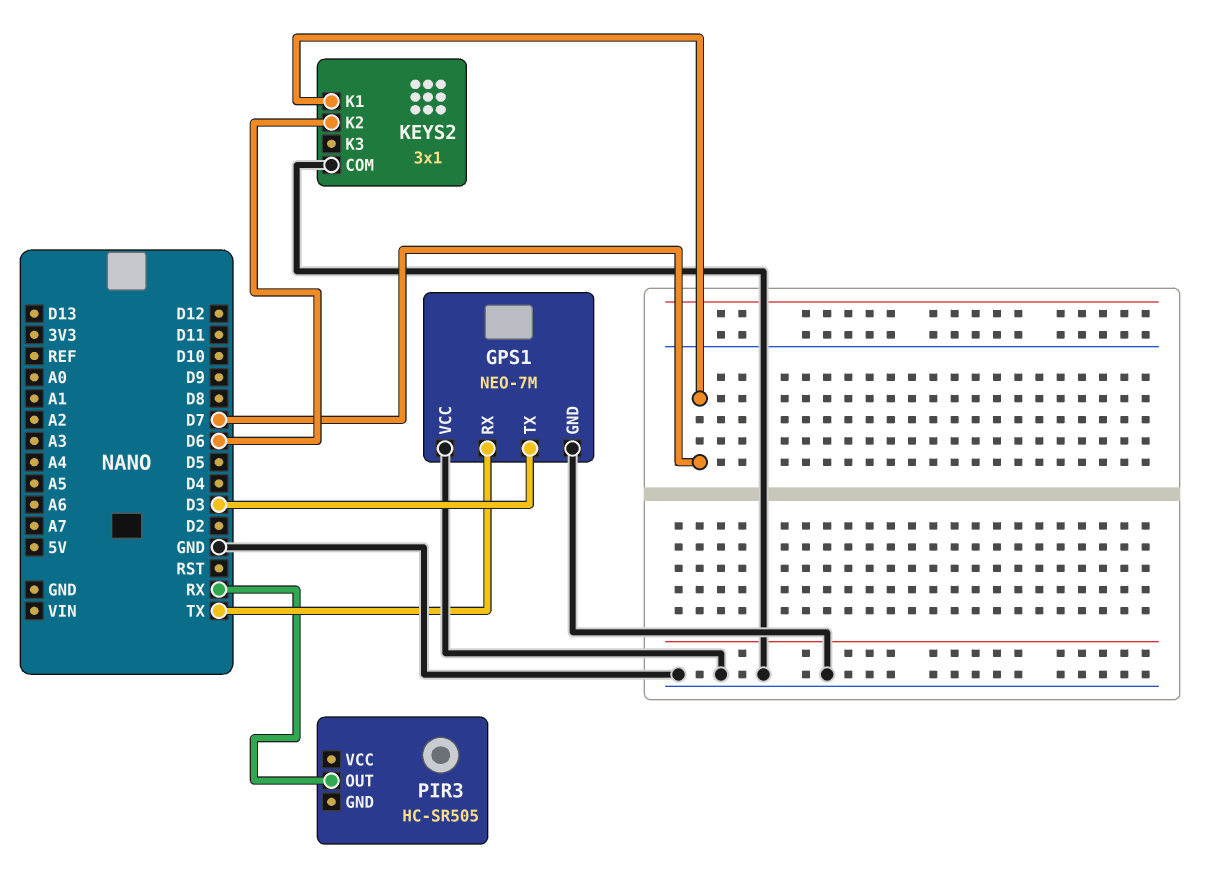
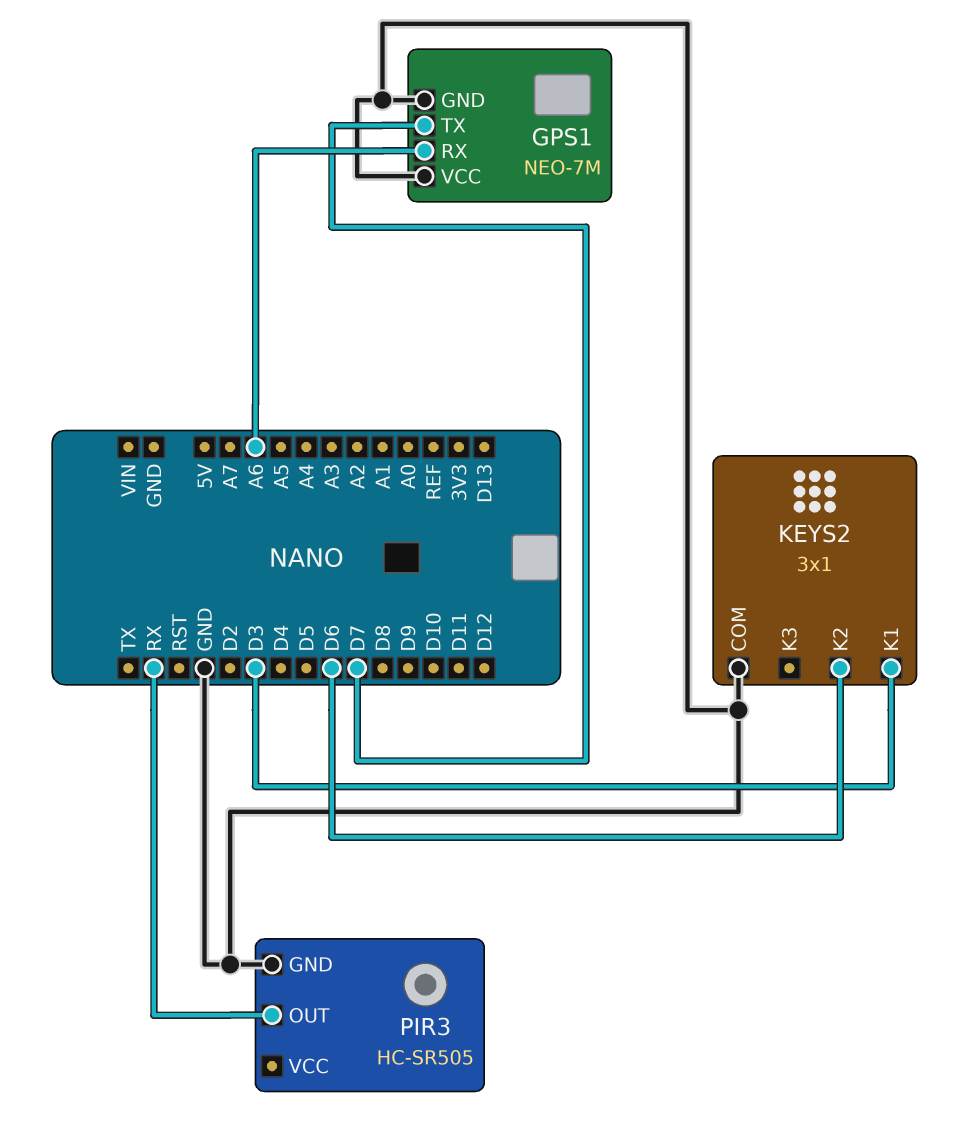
GPS1 pin RX: TX -> A6
GPS1 pin TX: D3 -> D7
KEYS2 pin K1: D7 -> D3
PIR3 pin GND: none -> GND

